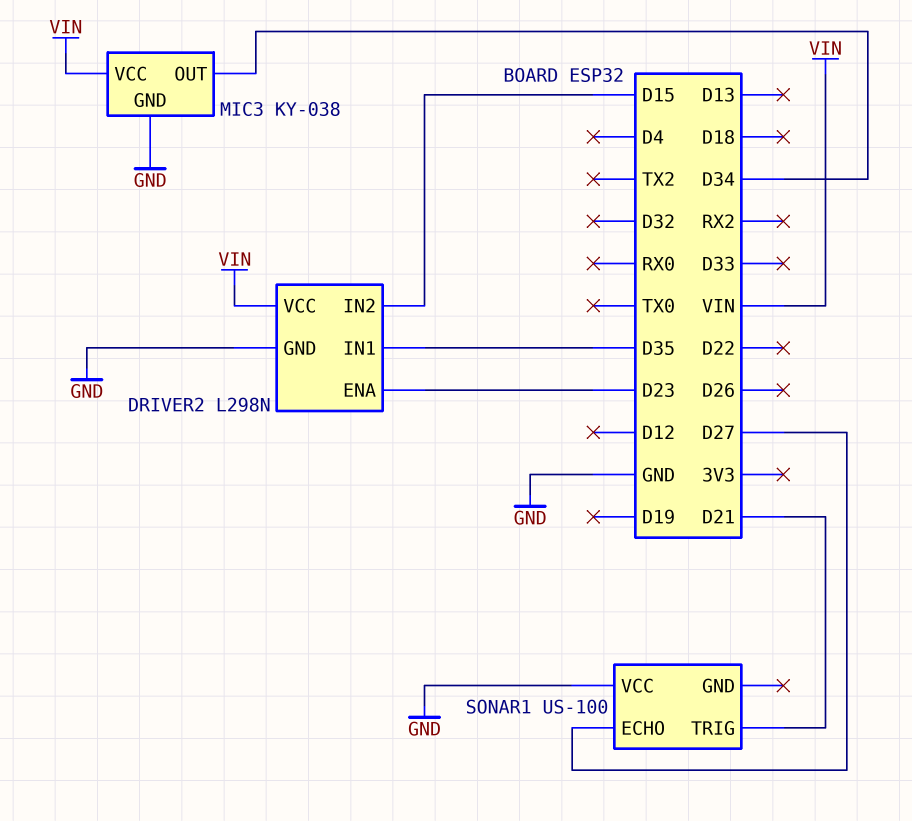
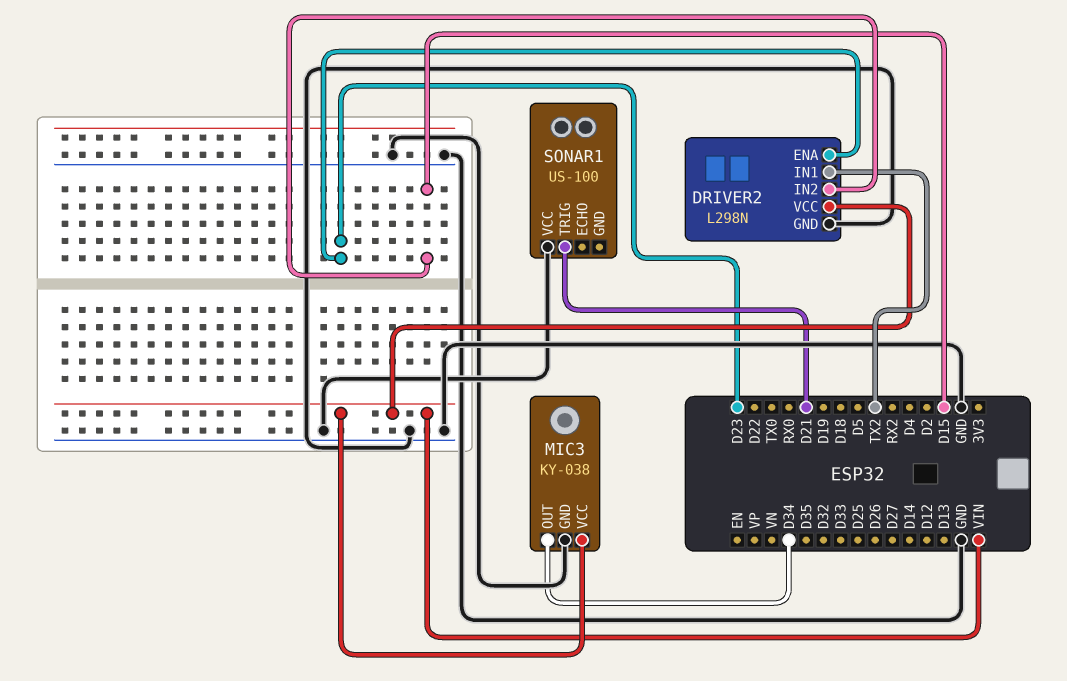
DRIVER2 pin IN1: D35 -> TX2
SONAR1 pin ECHO: D27 -> none

